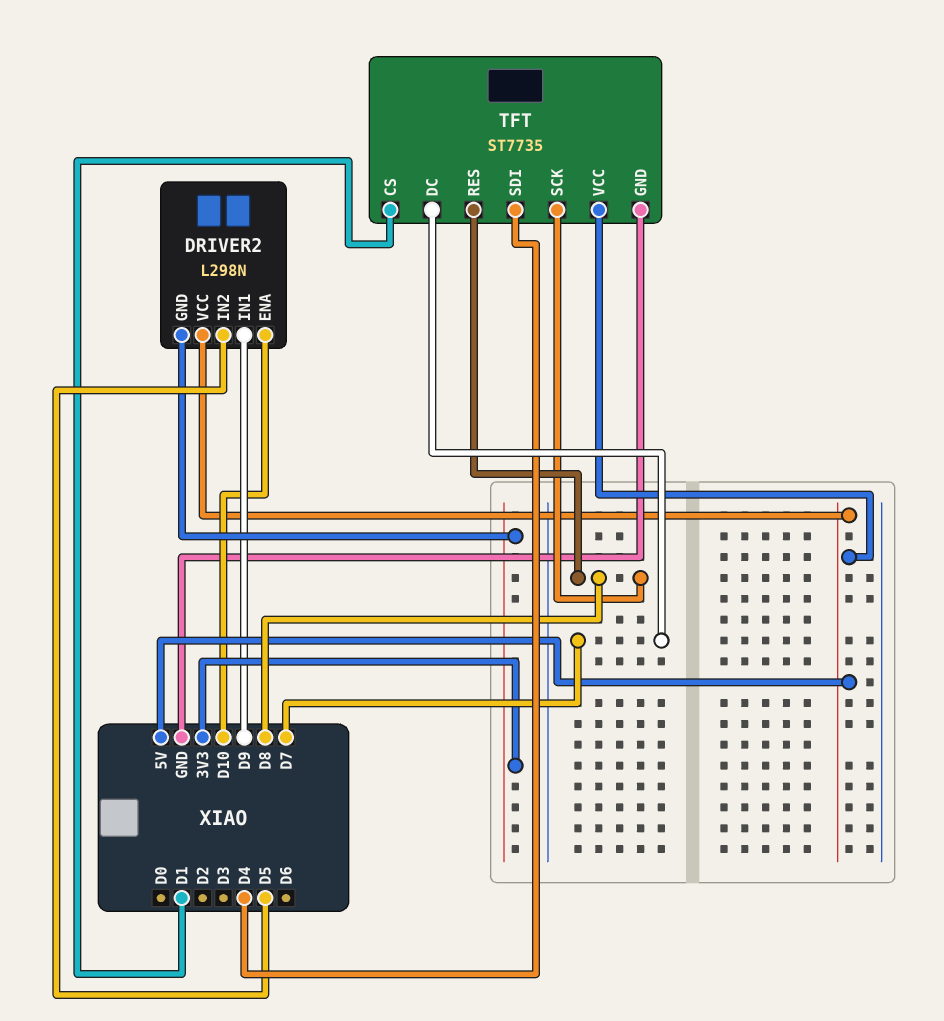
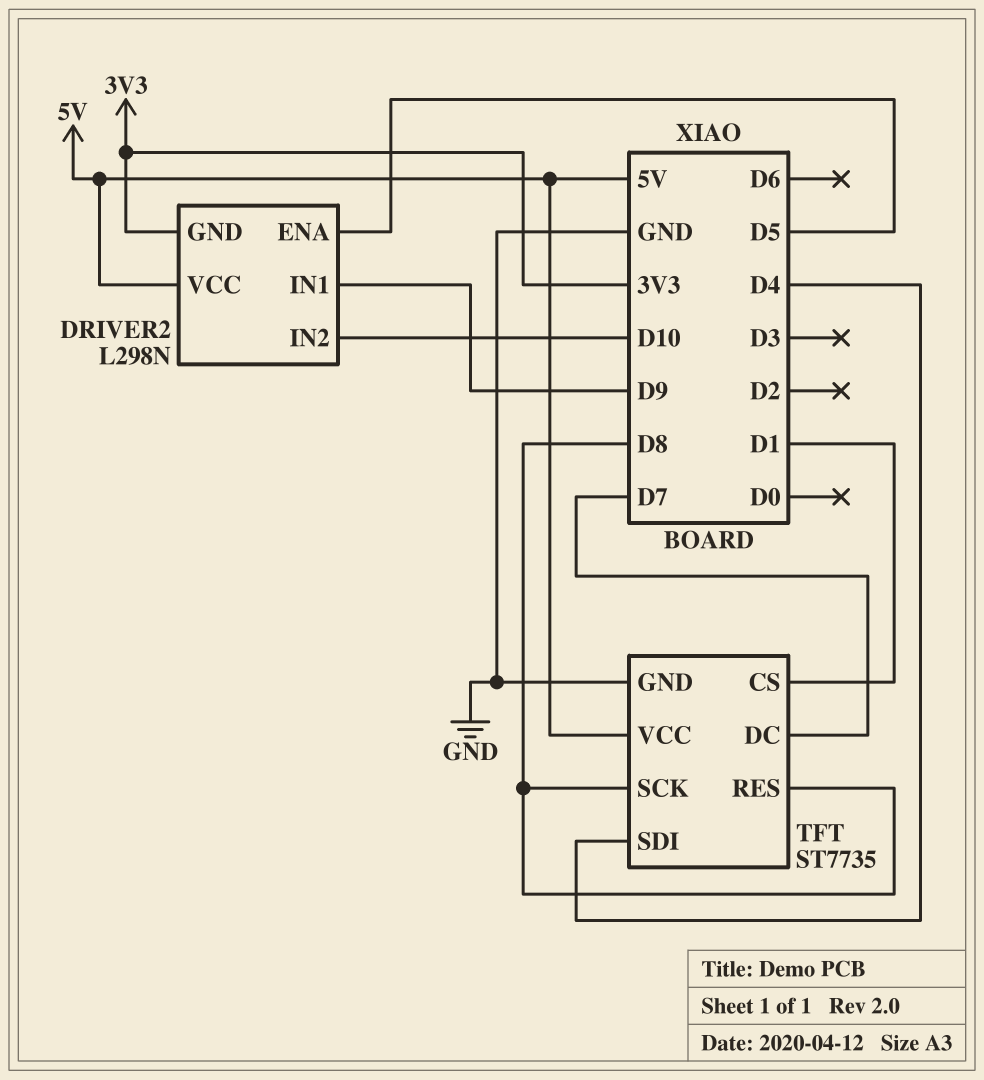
DRIVER2 pin ENA: D10 -> D5
DRIVER2 pin IN2: D5 -> D10

